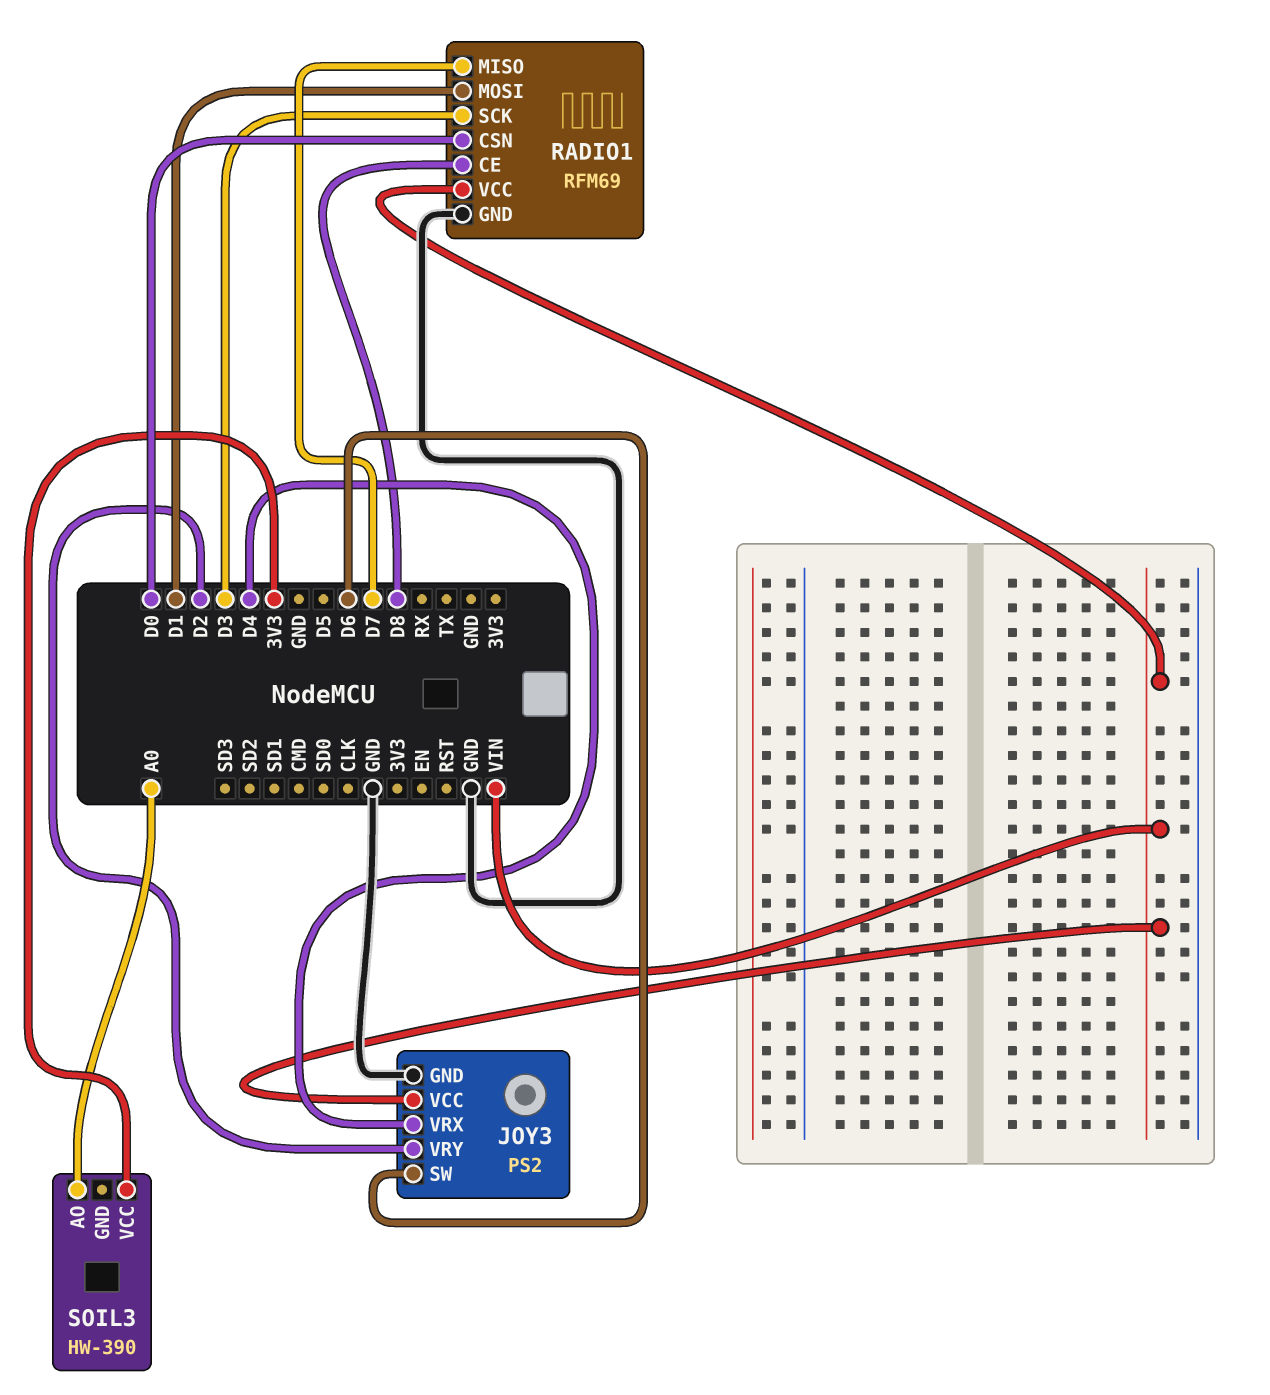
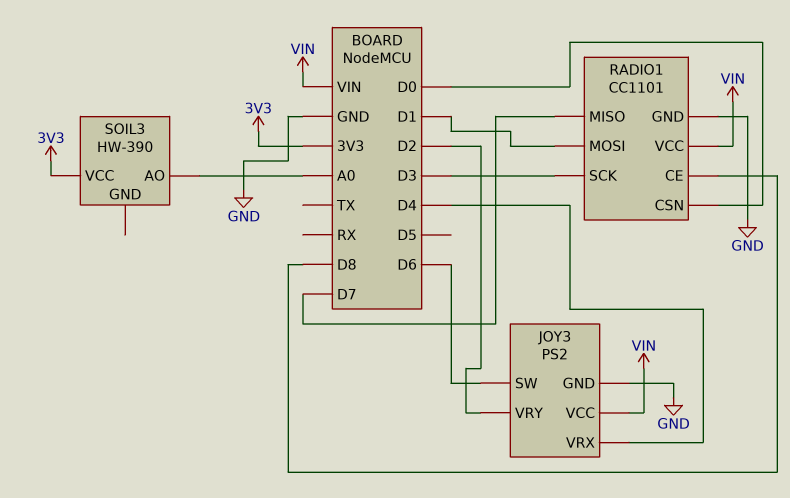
RADIO1: RFM69 -> CC1101

